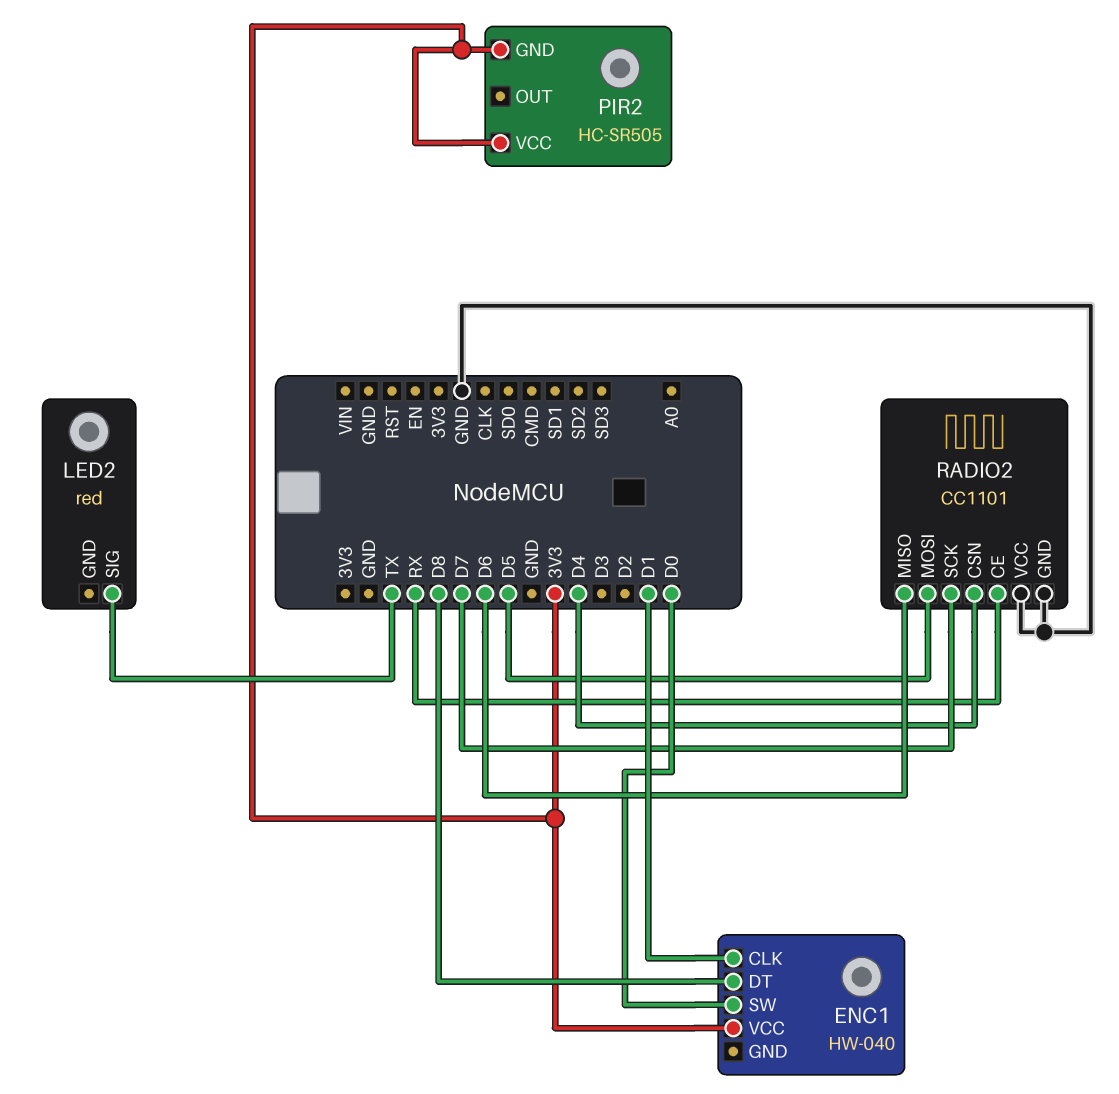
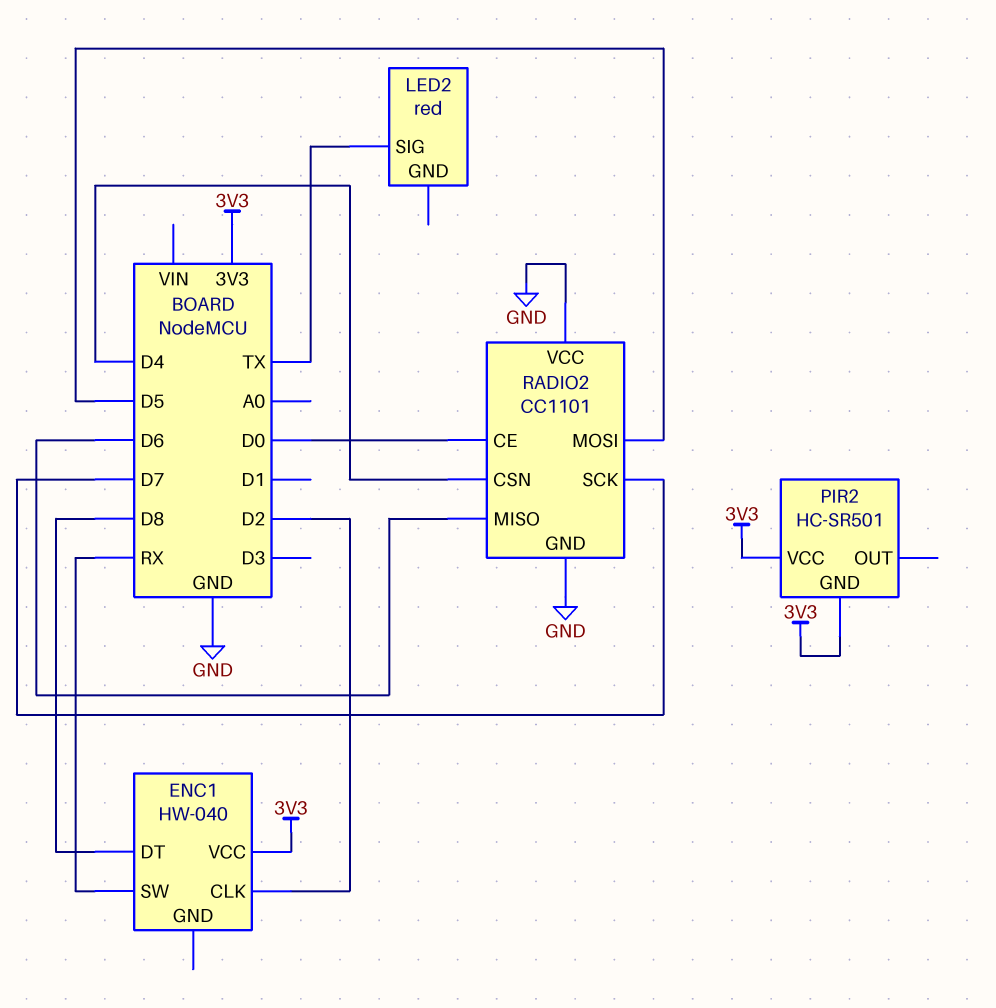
ENC1 pin CLK: D1 -> D2
ENC1 pin SW: D0 -> RX
PIR2: HC-SR505 -> HC-SR501
RADIO2 pin CE: RX -> D0

